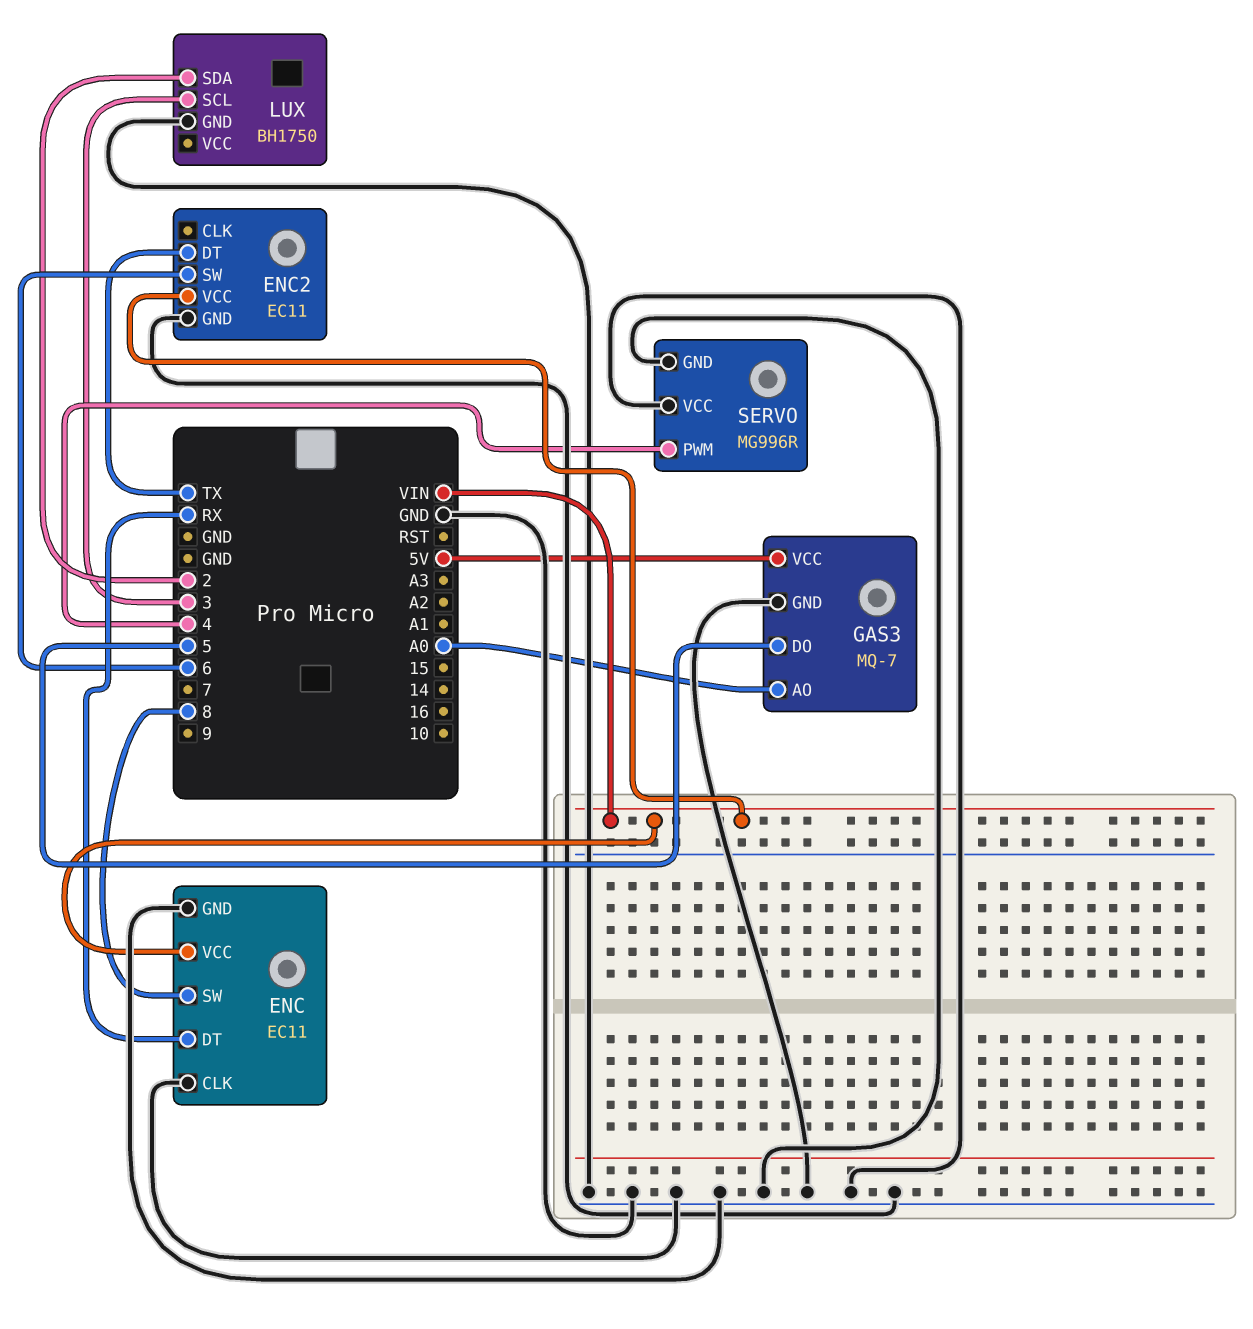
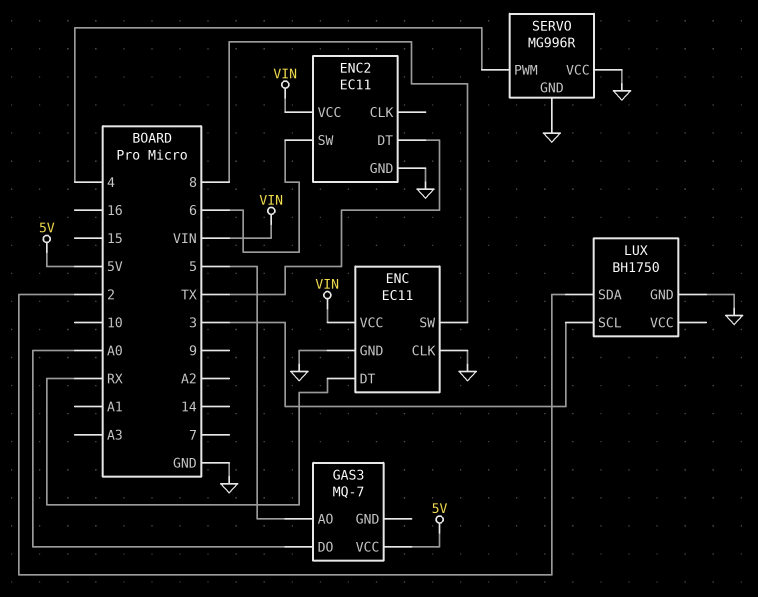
GAS3 pin AO: A0 -> 5
GAS3 pin DO: 5 -> A0
GAS3 pin GND: GND -> none

